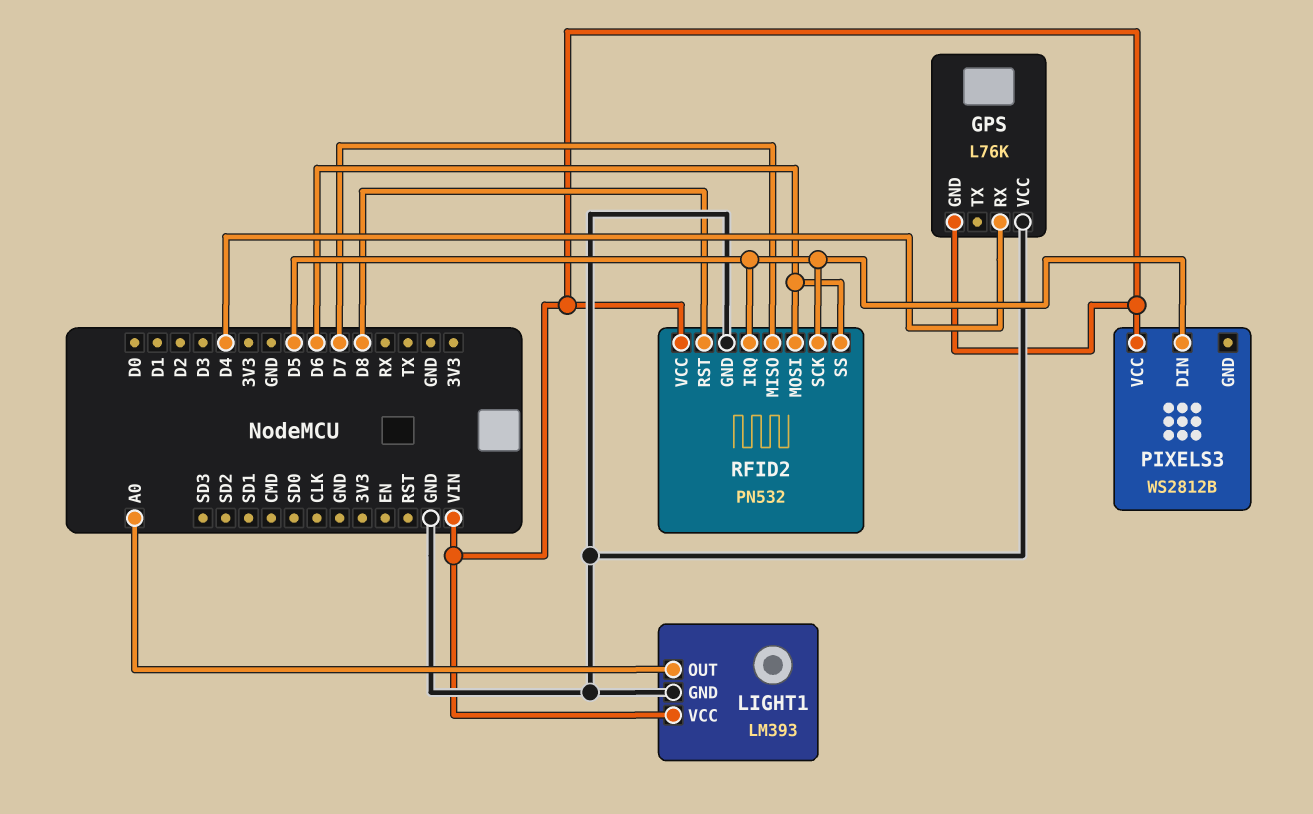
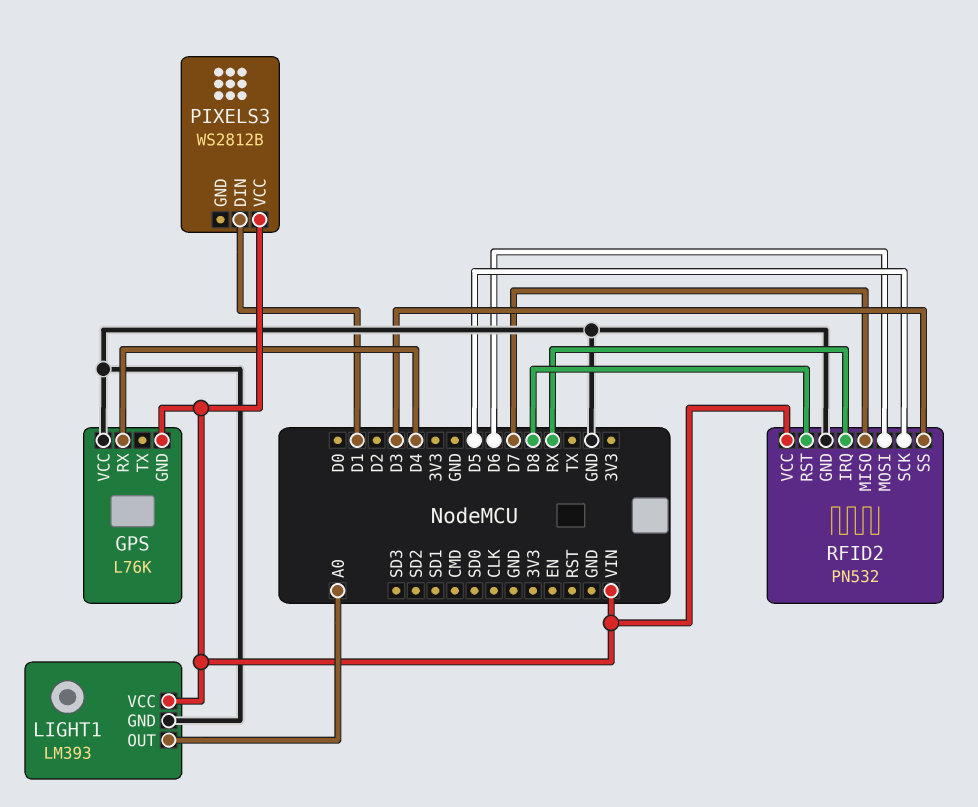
PIXELS3 pin DIN: D5 -> D1
RFID2 pin IRQ: D5 -> RX
RFID2 pin SS: D6 -> D3

